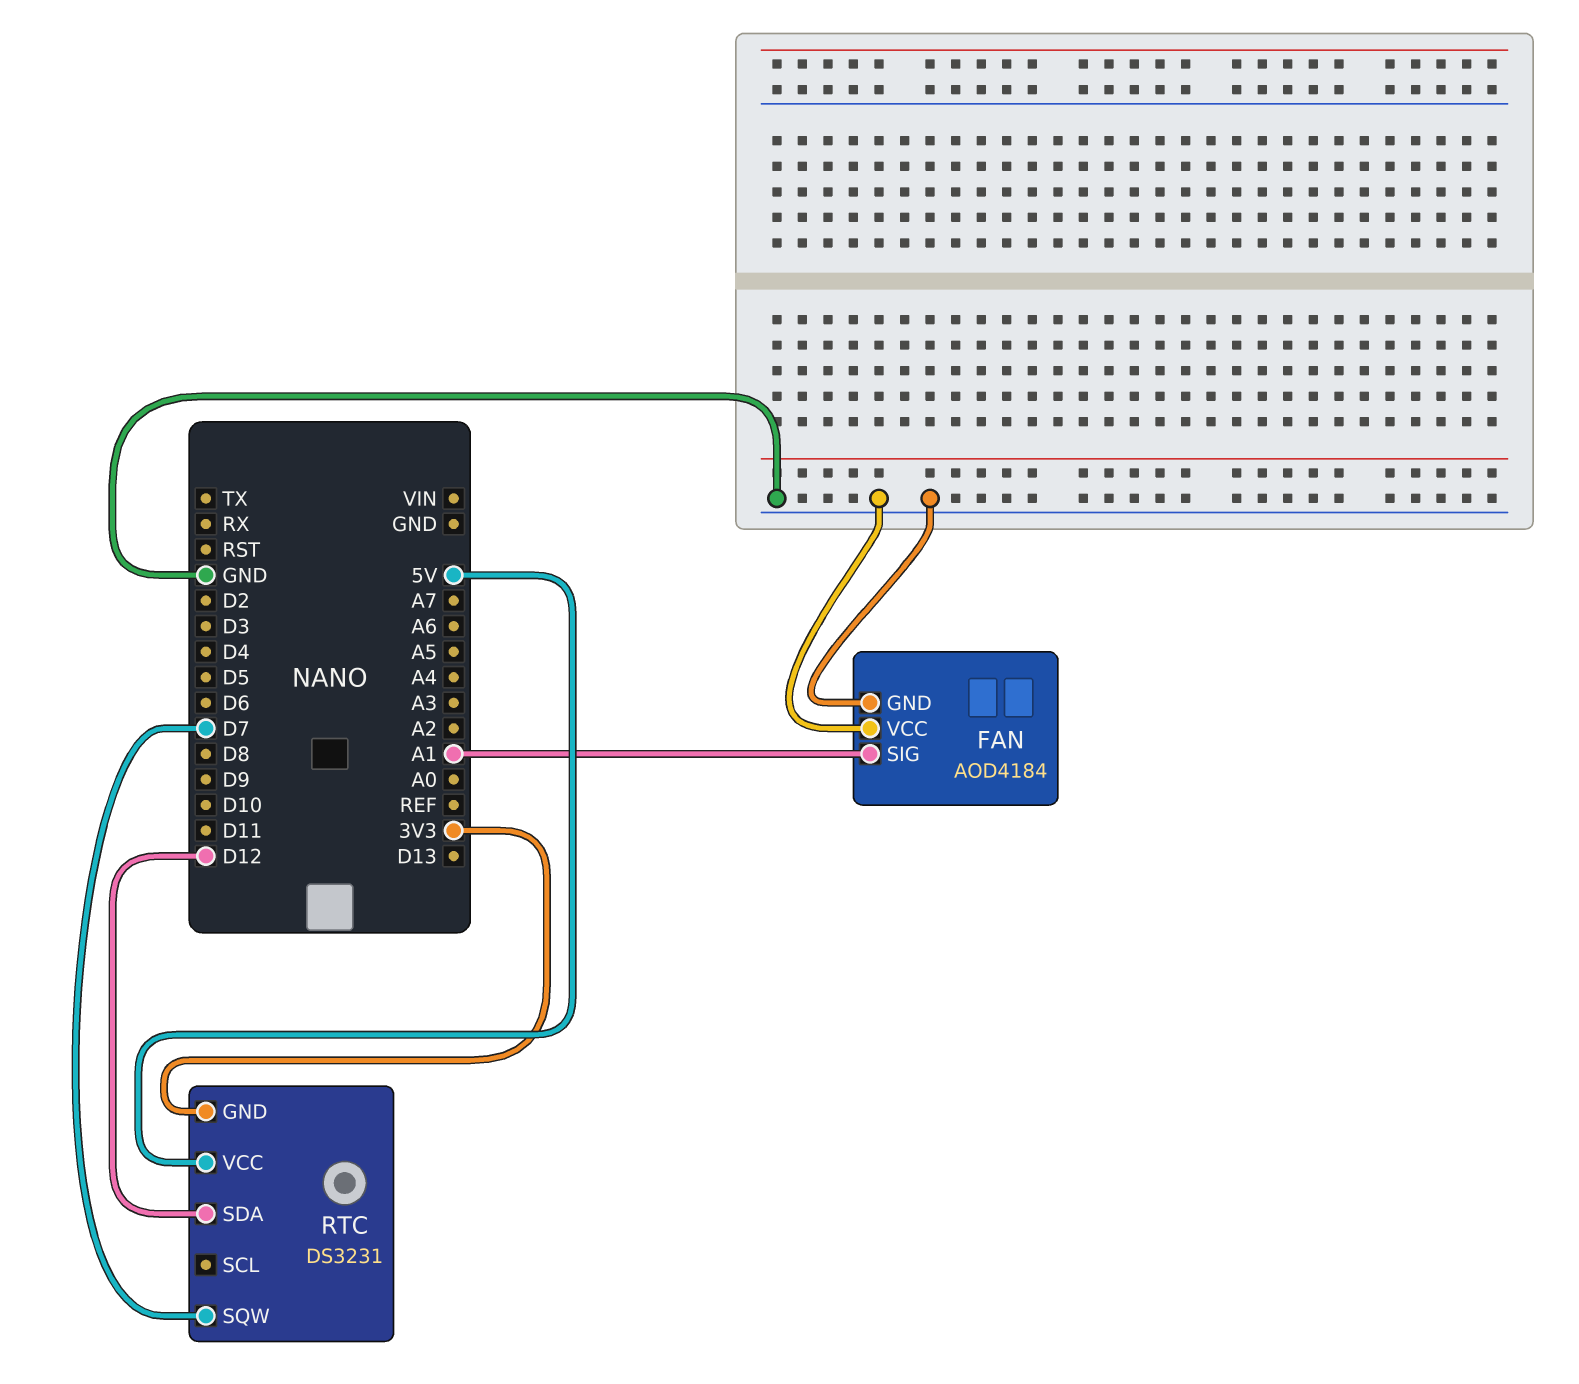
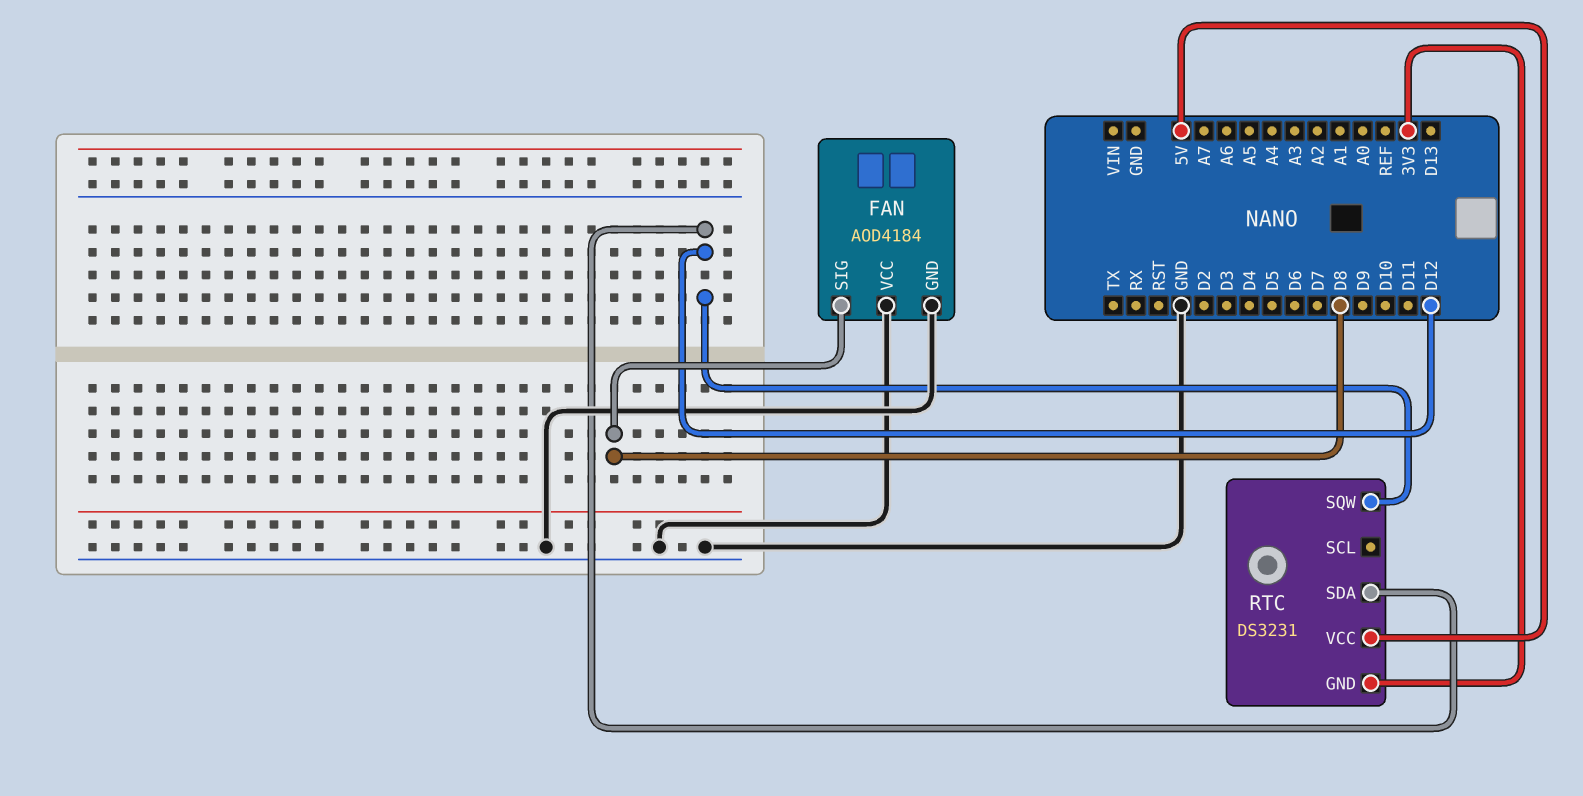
FAN pin SIG: A1 -> D8
RTC pin SQW: D7 -> D12

